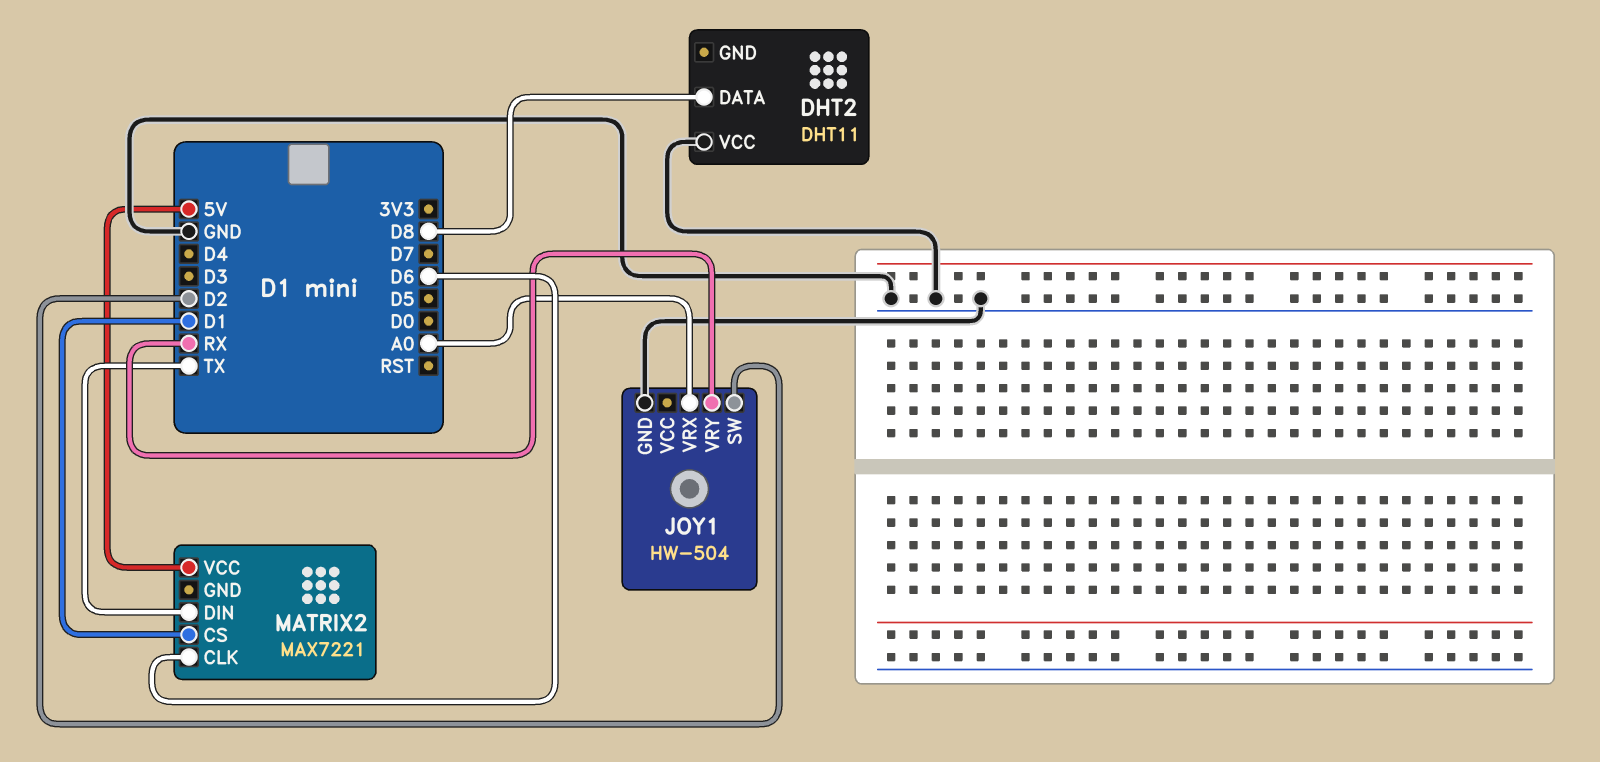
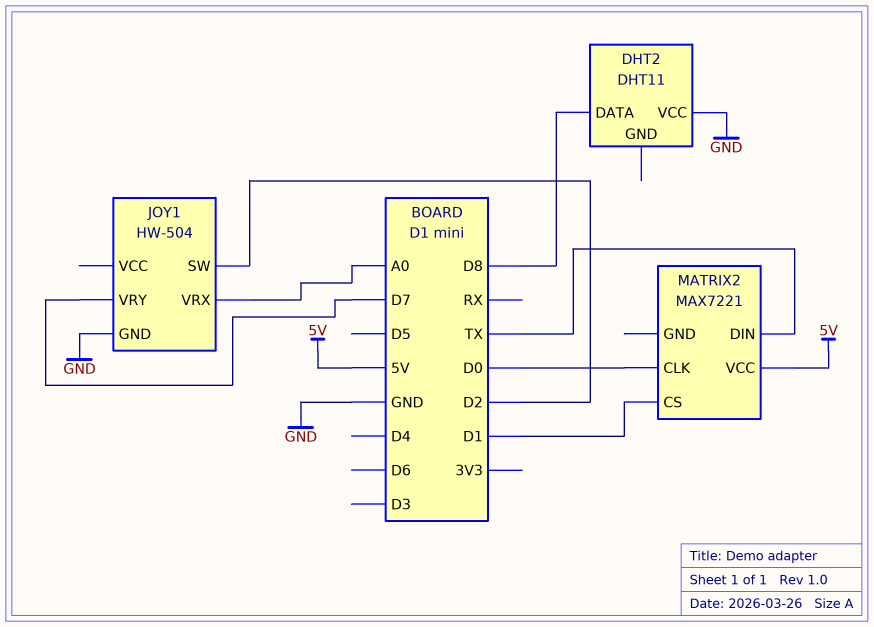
JOY1 pin VRY: RX -> D7
MATRIX2 pin CLK: D6 -> D0

